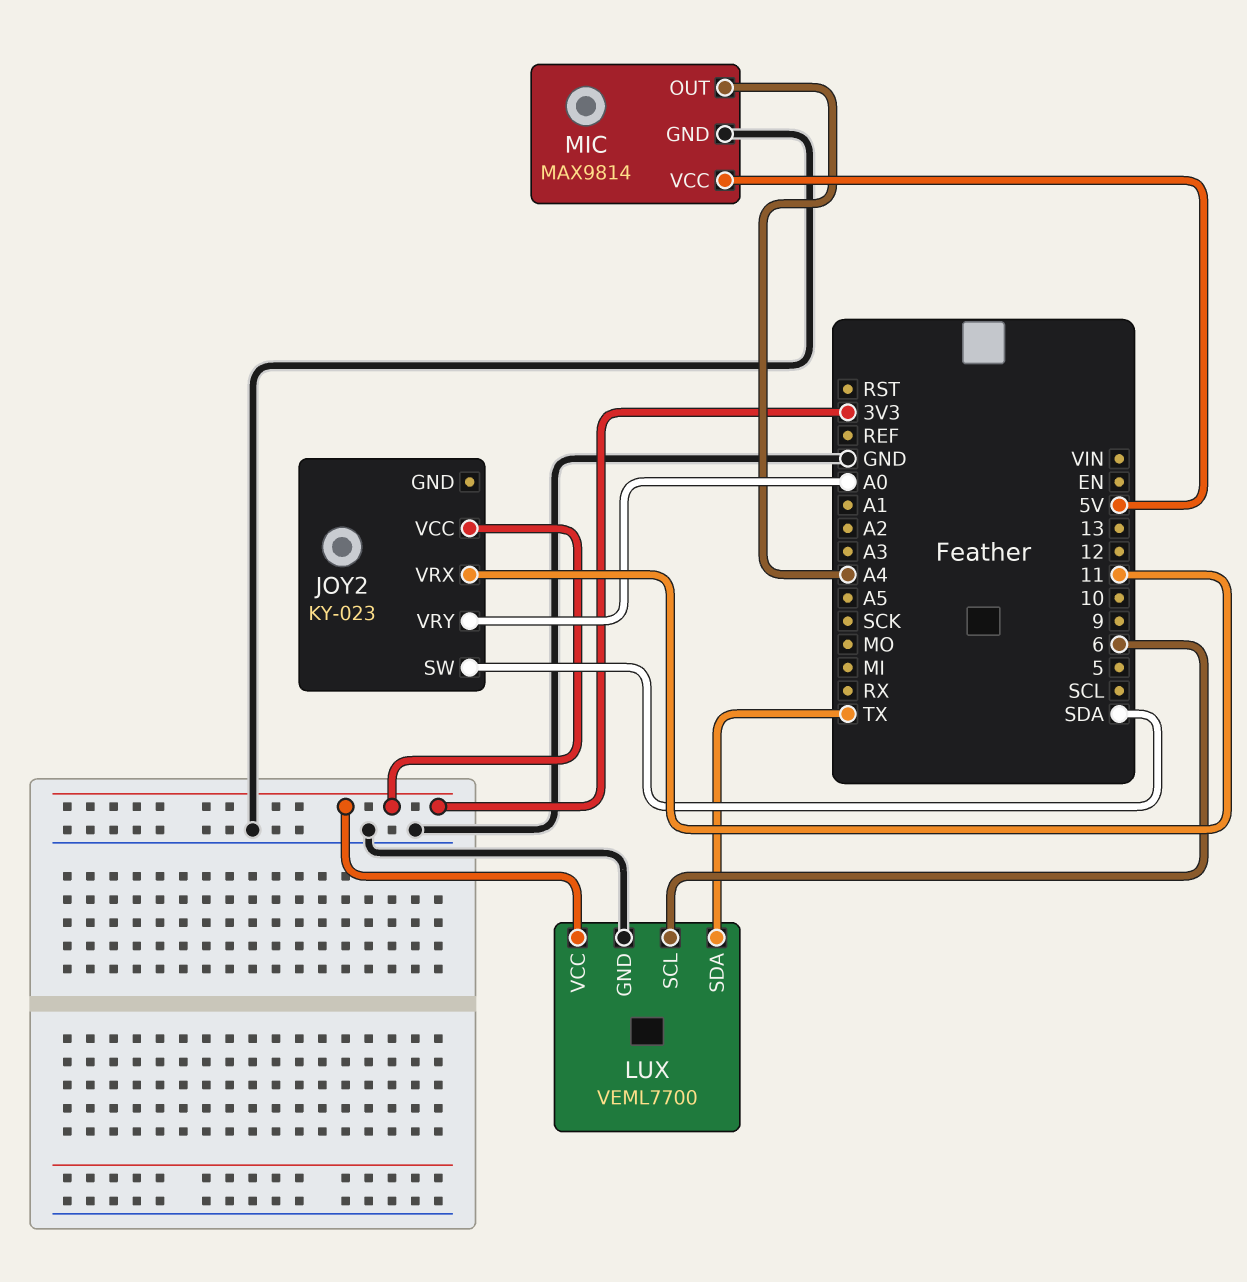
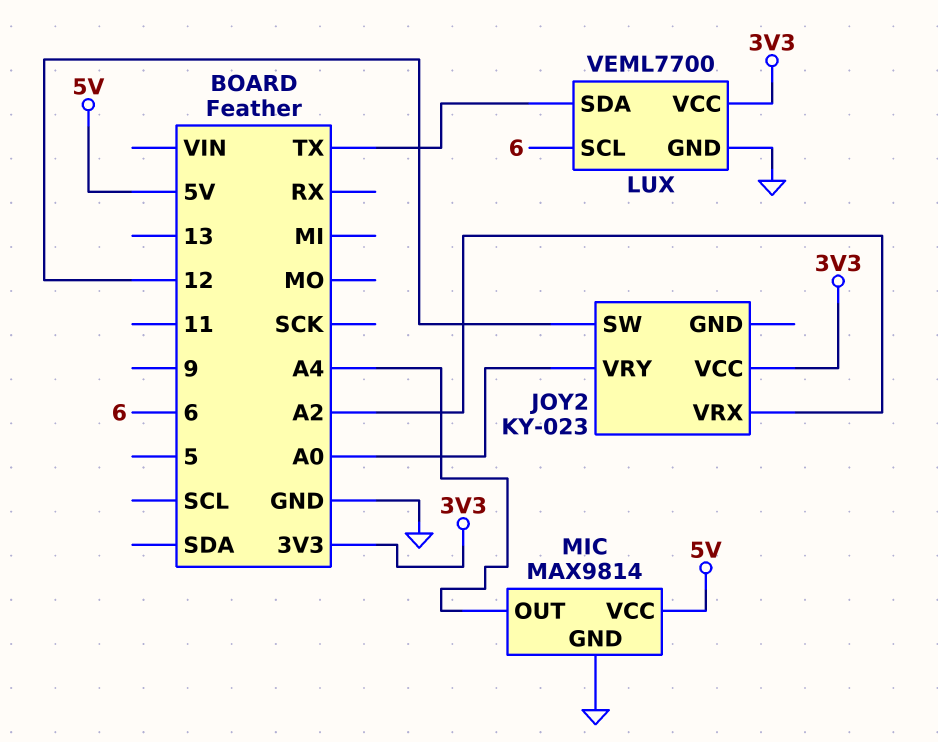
JOY2 pin SW: SDA -> 12
JOY2 pin VRX: 11 -> A2

